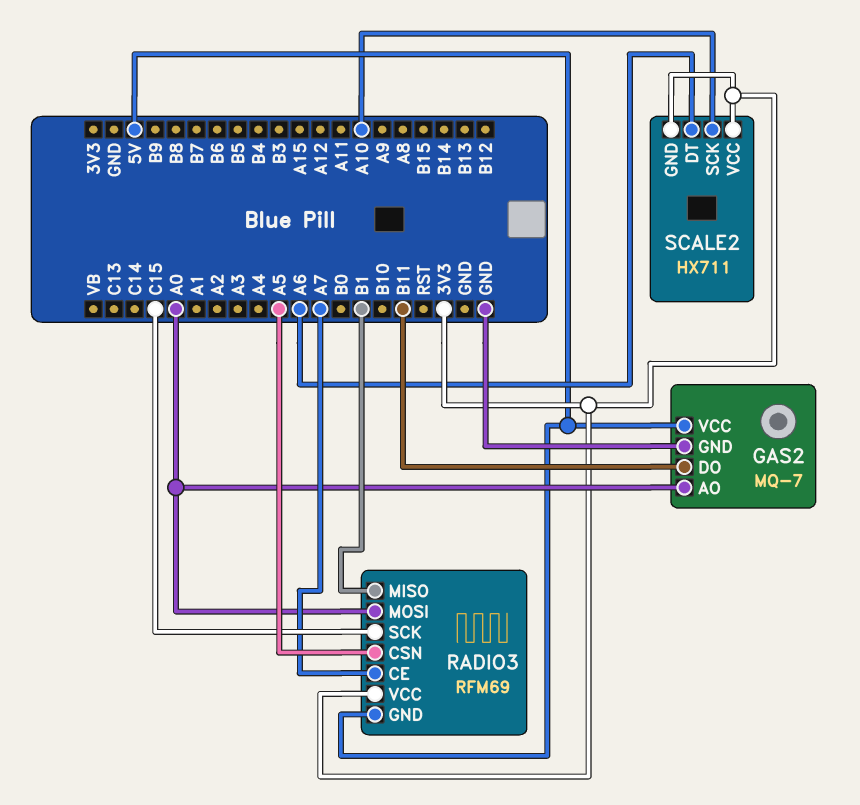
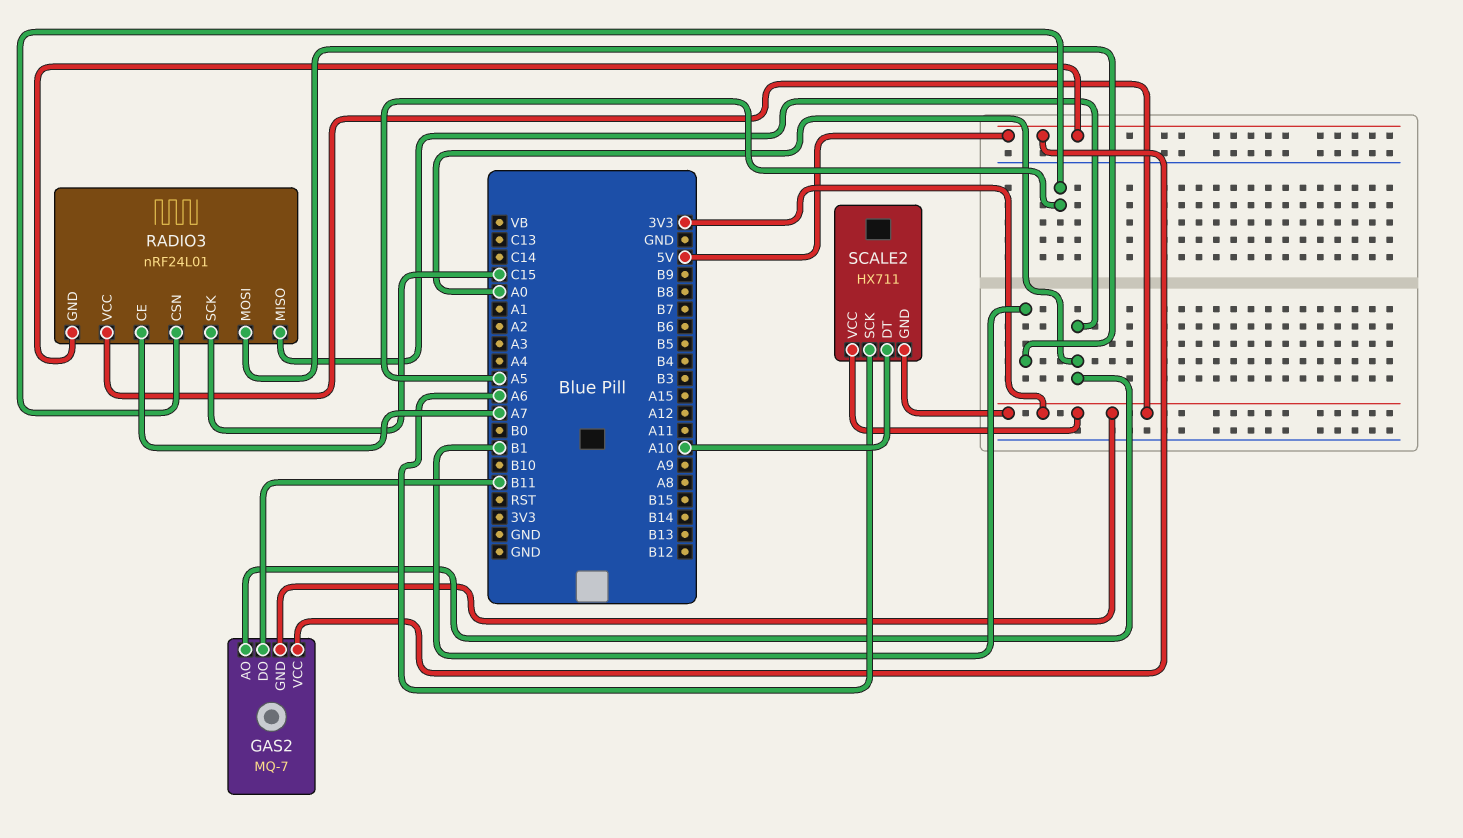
GAS2 pin GND: GND -> 3V3
RADIO3: RFM69 -> nRF24L01
RADIO3 pin MISO: B1 -> A0
RADIO3 pin MOSI: A0 -> B1
SCALE2 pin DT: A6 -> A10
SCALE2 pin SCK: A10 -> A6

